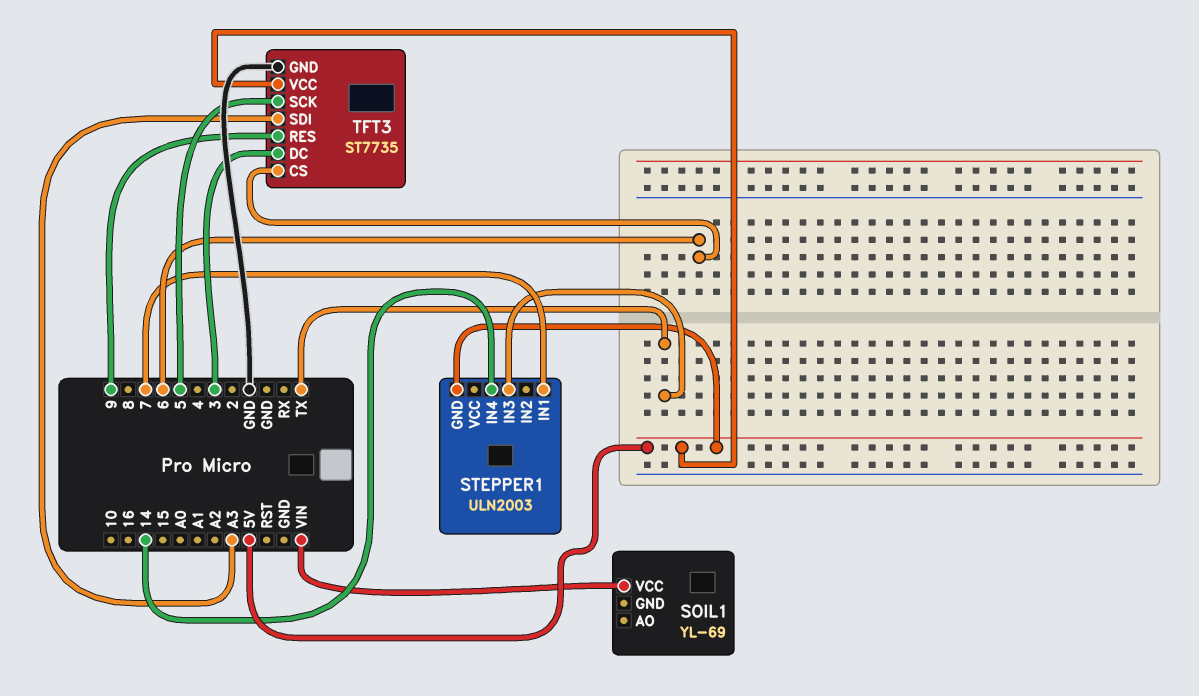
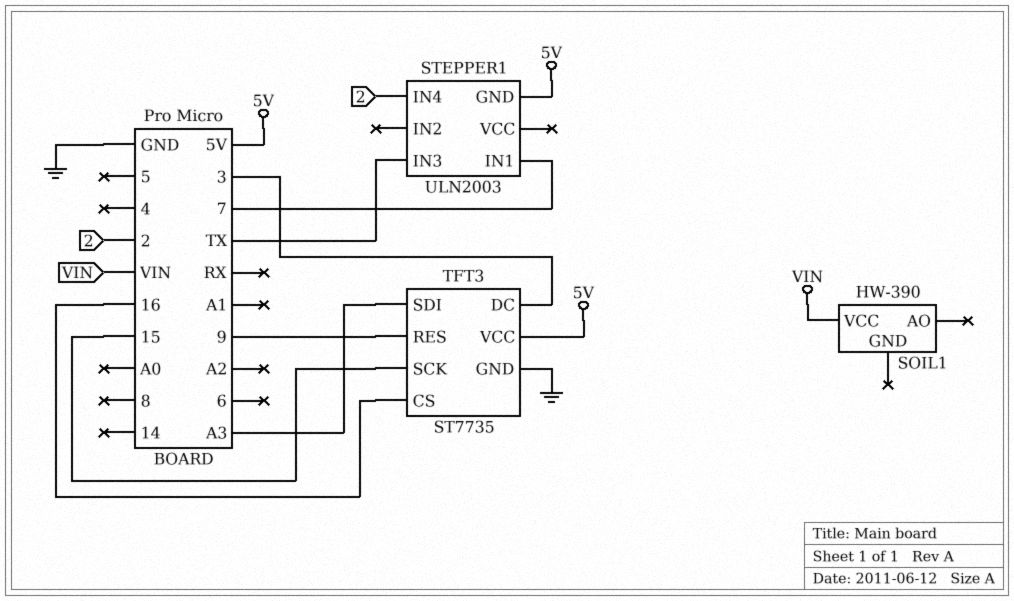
SOIL1: YL-69 -> HW-390
STEPPER1 pin IN4: 14 -> 2
TFT3 pin CS: 6 -> 16
TFT3 pin SCK: 5 -> 15

